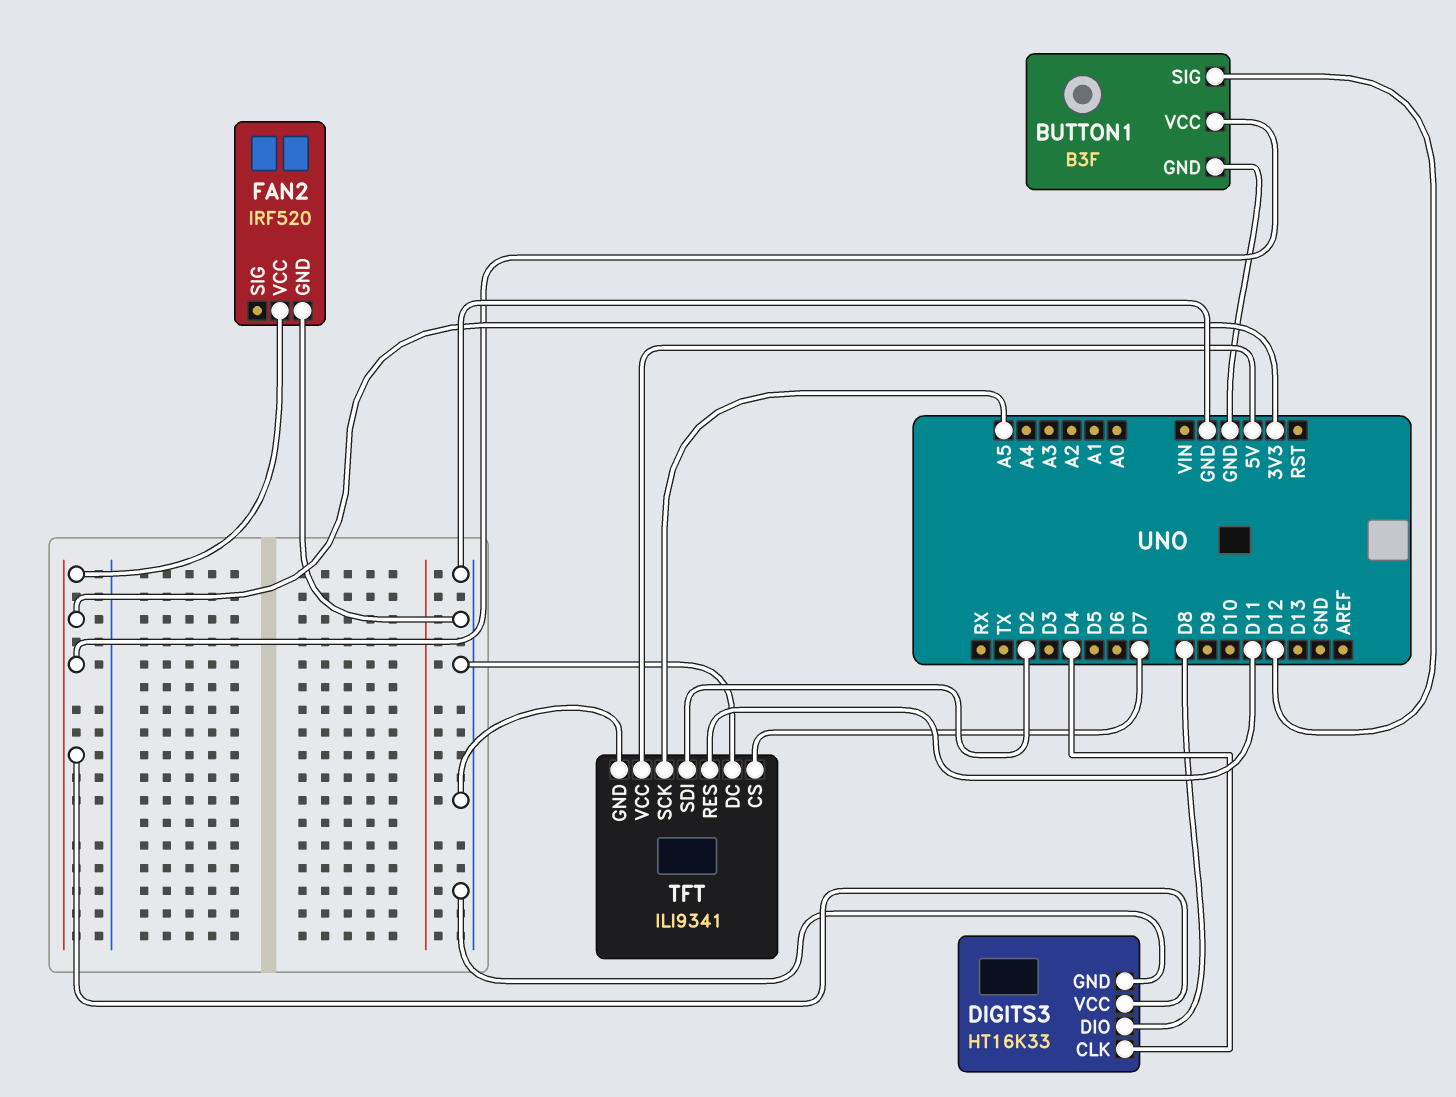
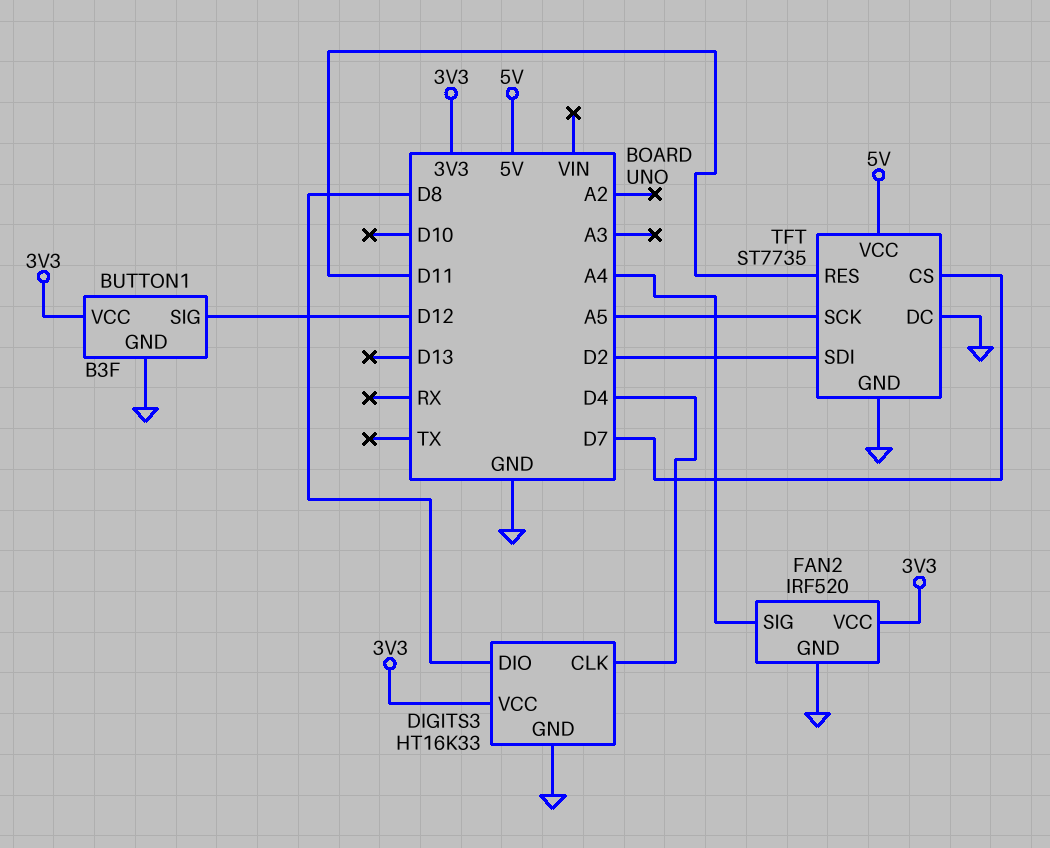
FAN2 pin SIG: none -> A4
TFT: ILI9341 -> ST7735

